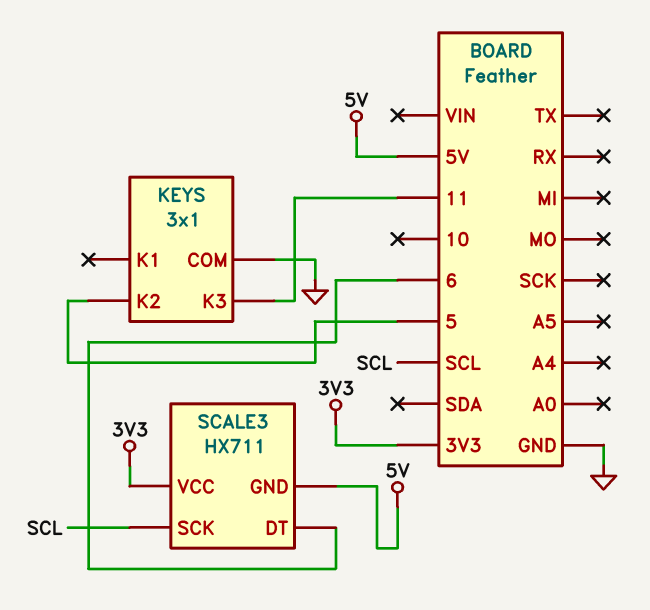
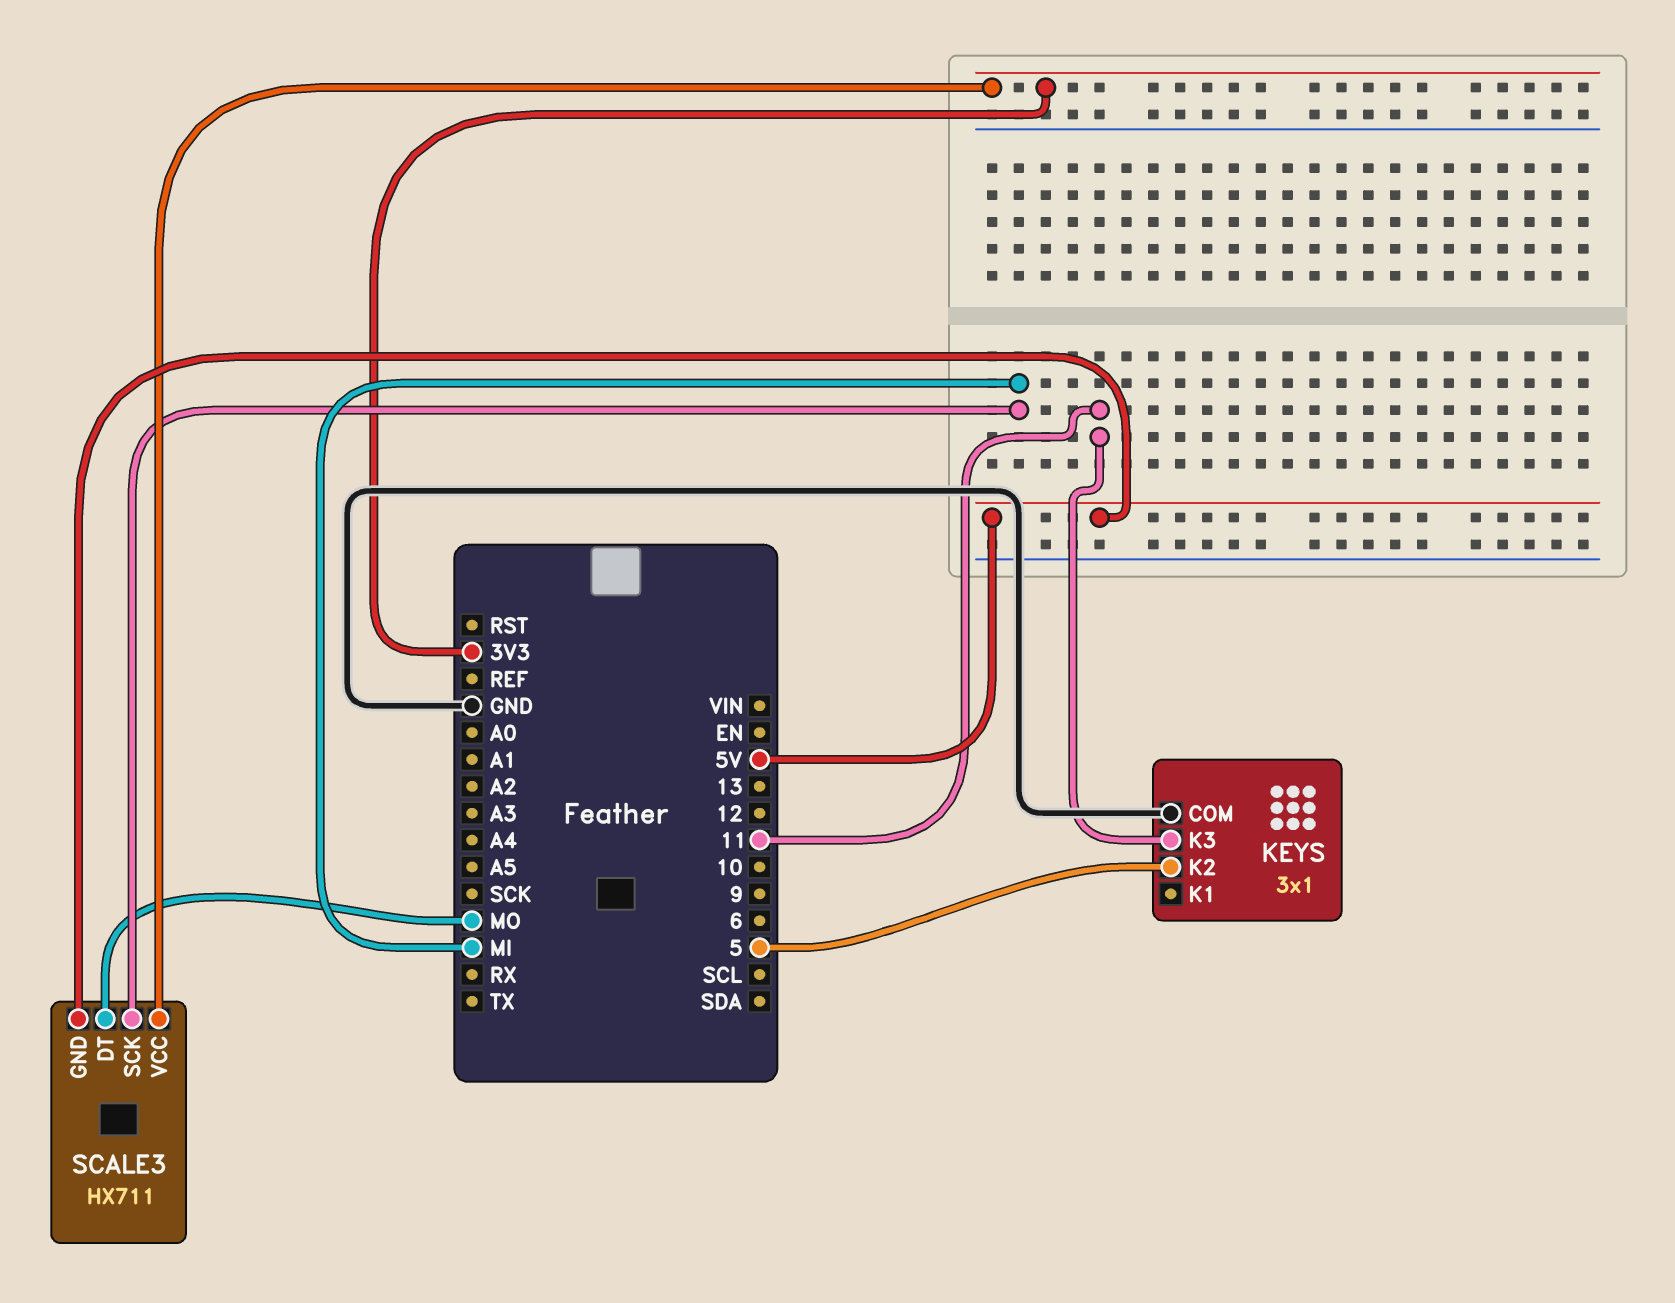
SCALE3 pin DT: 6 -> MO
SCALE3 pin SCK: SCL -> MI

